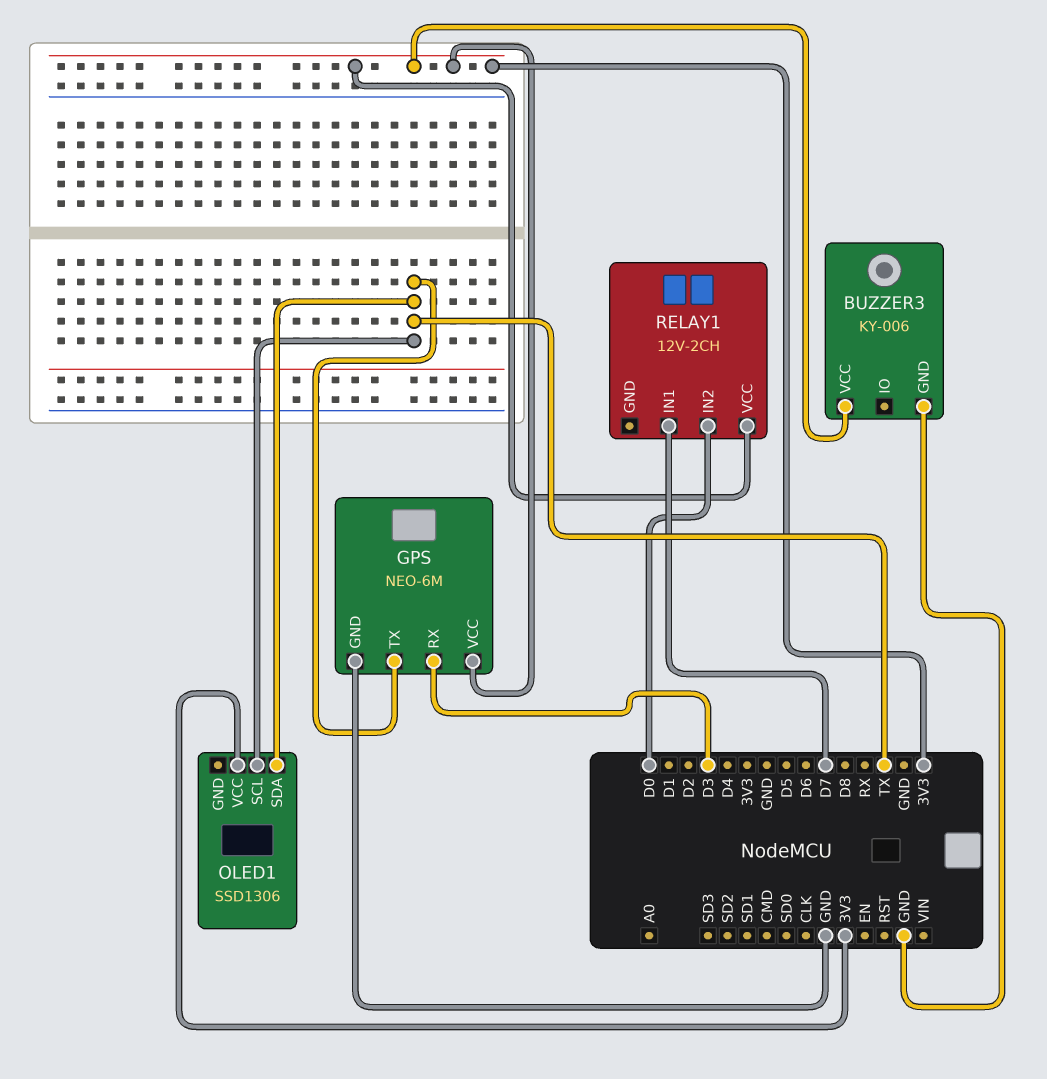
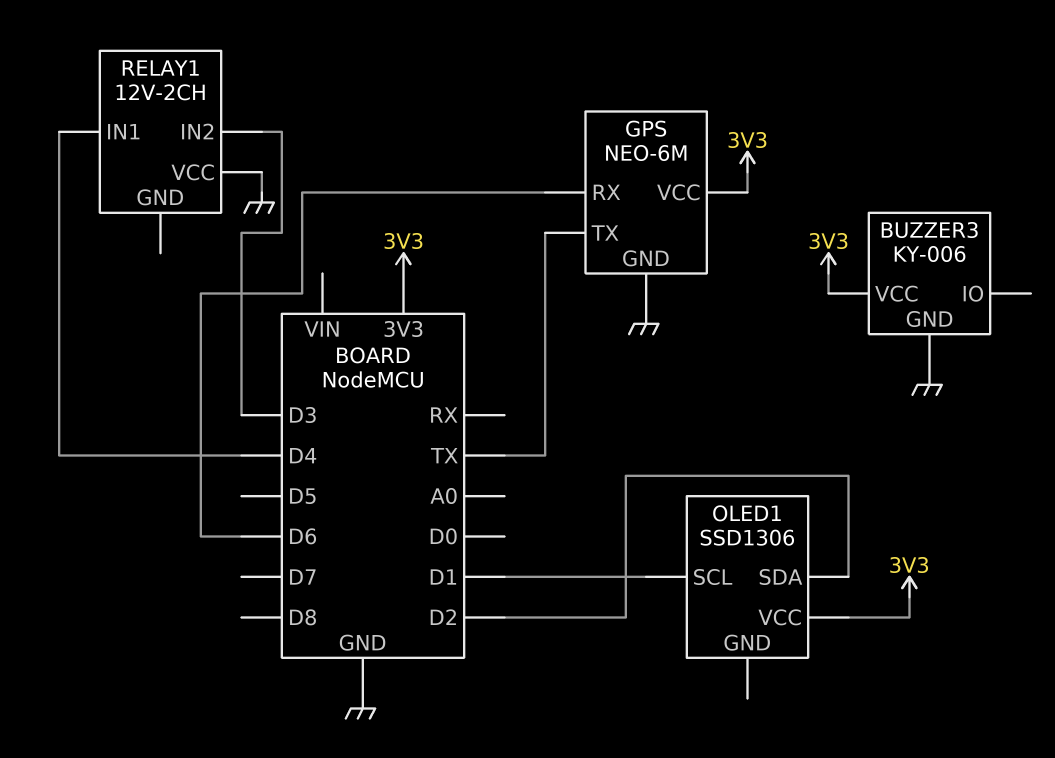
GPS pin RX: D3 -> D6
OLED1 pin SCL: TX -> D1
OLED1 pin SDA: TX -> D2
RELAY1 pin IN1: D7 -> D4
RELAY1 pin IN2: D0 -> D3
RELAY1 pin VCC: 3V3 -> GND

